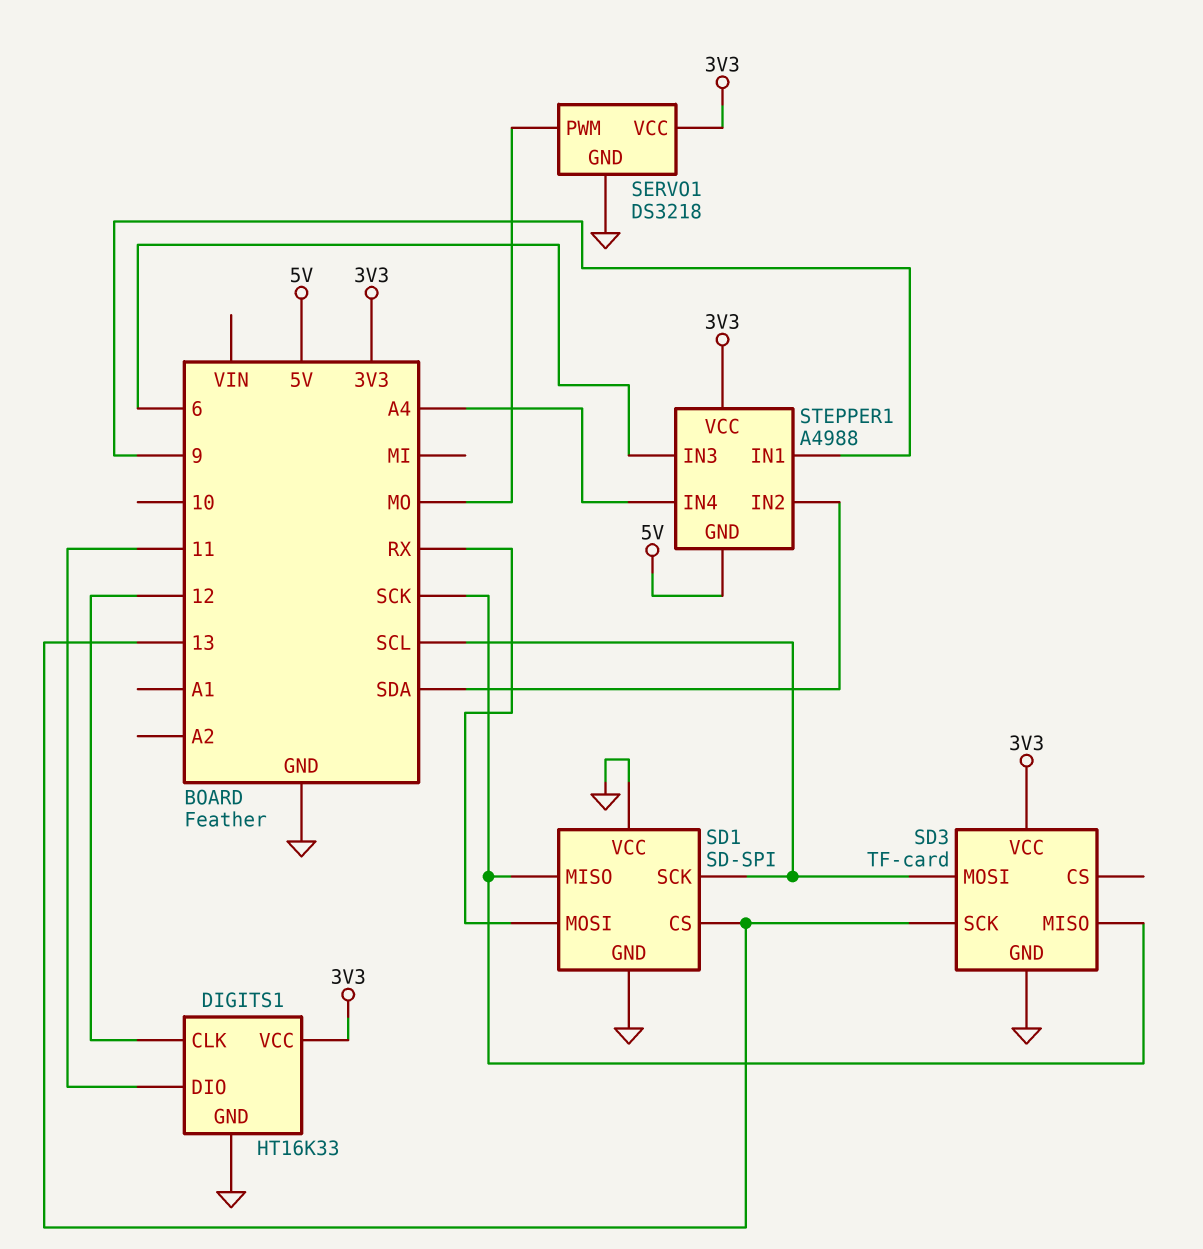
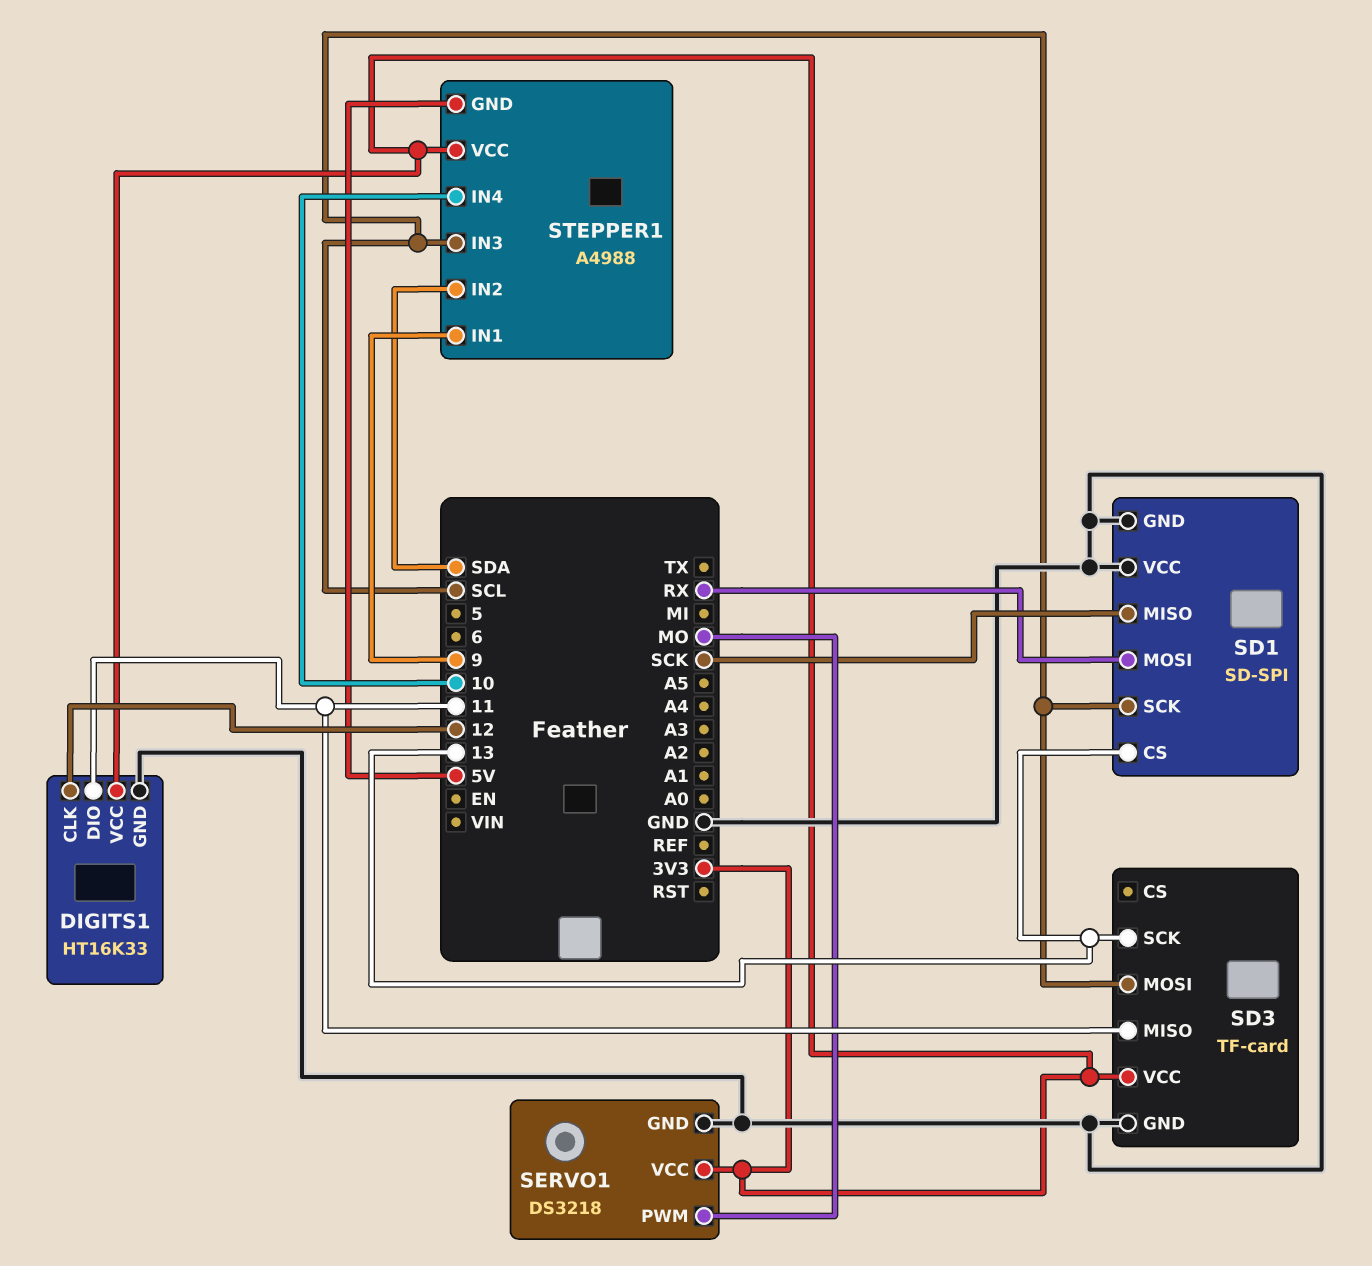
SD3 pin MISO: SCK -> 11
STEPPER1 pin IN3: 6 -> SCL
STEPPER1 pin IN4: A4 -> 10

